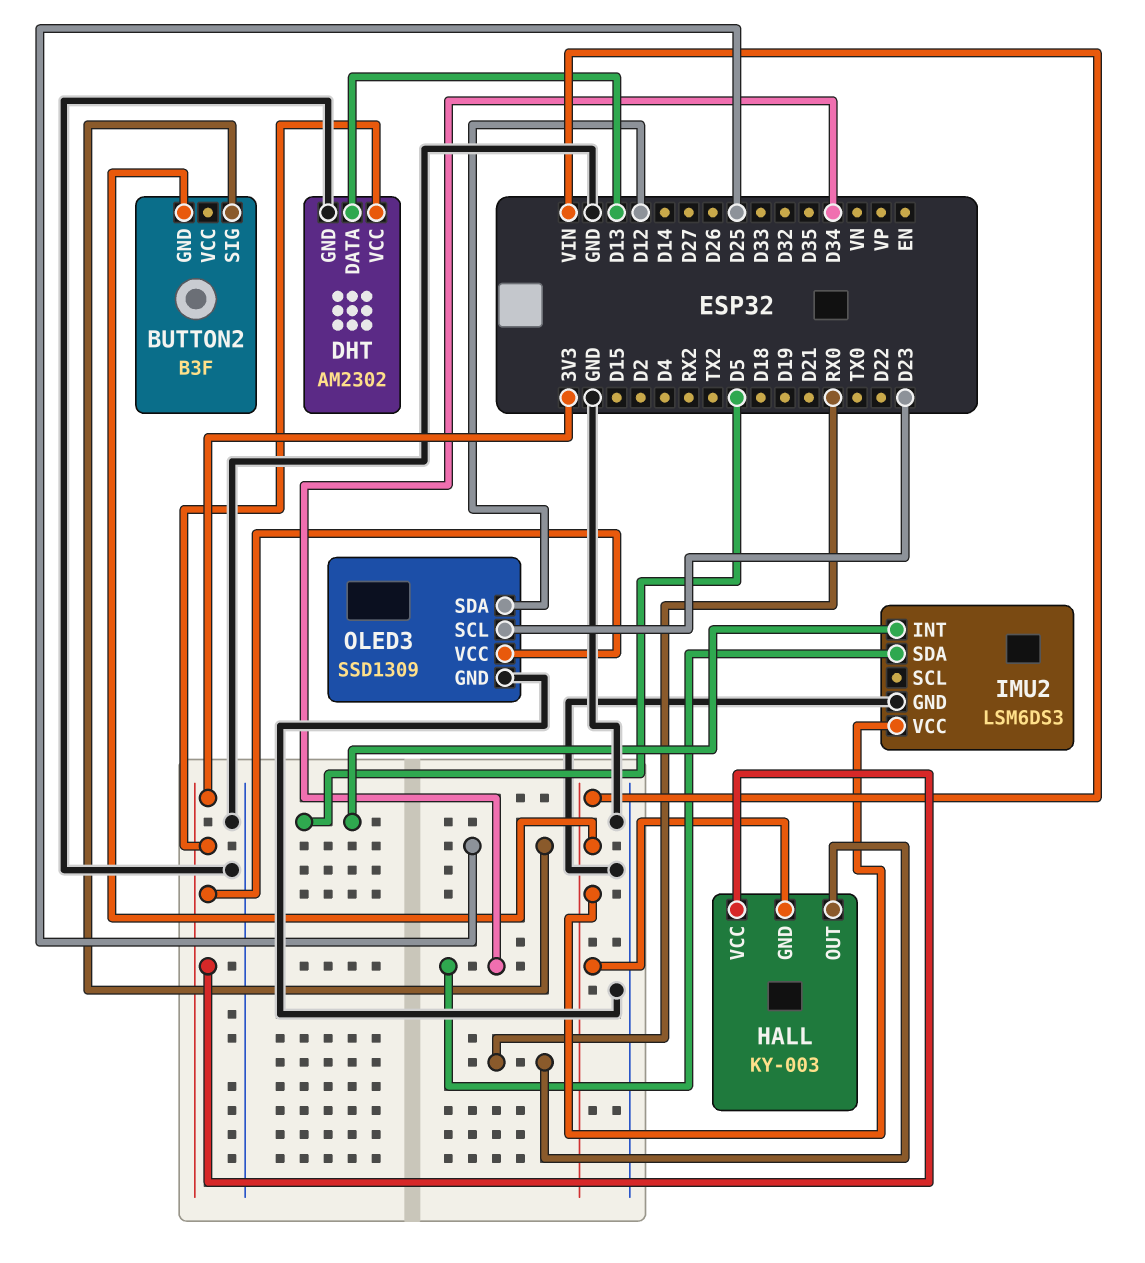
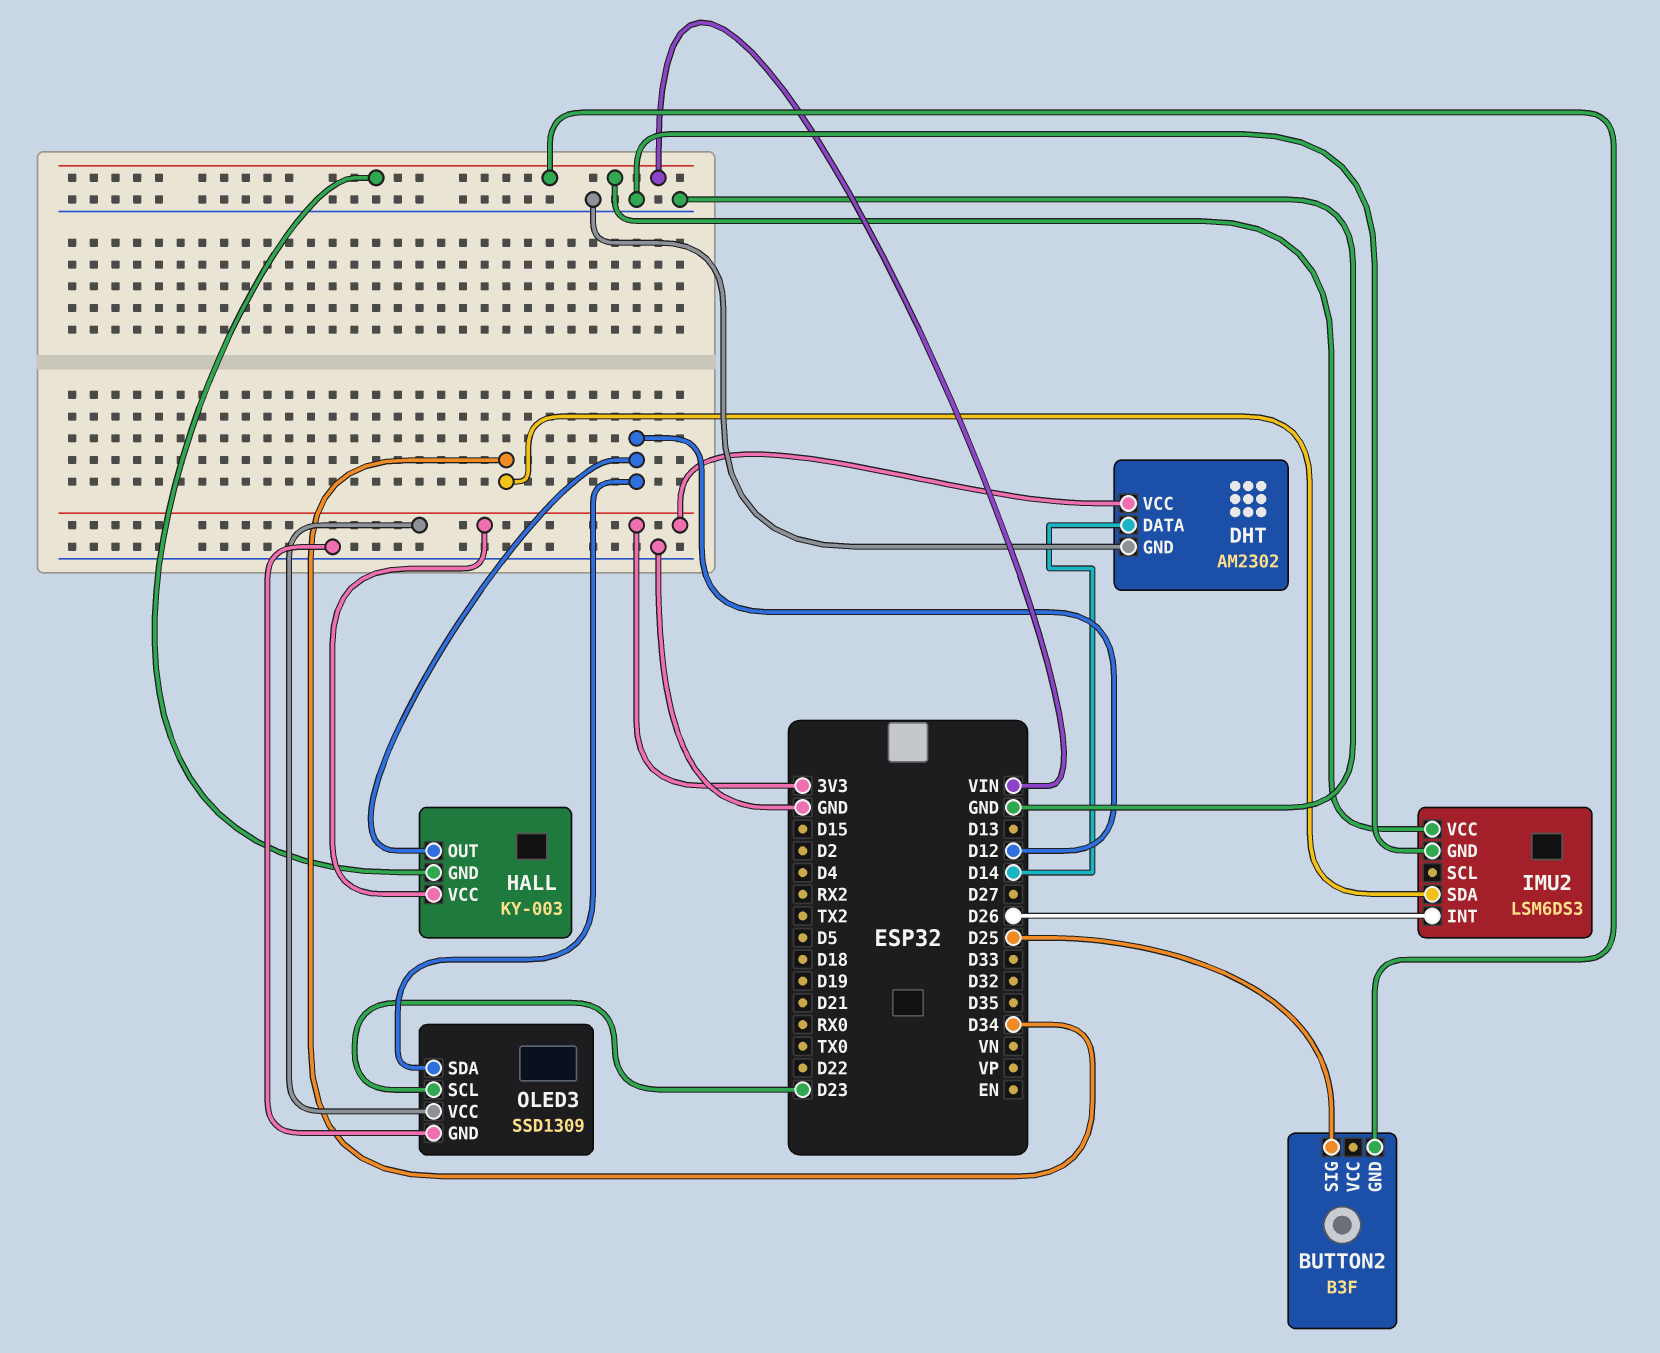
DHT pin DATA: D13 -> D14
HALL pin OUT: RX0 -> D12
IMU2 pin INT: D5 -> D26

